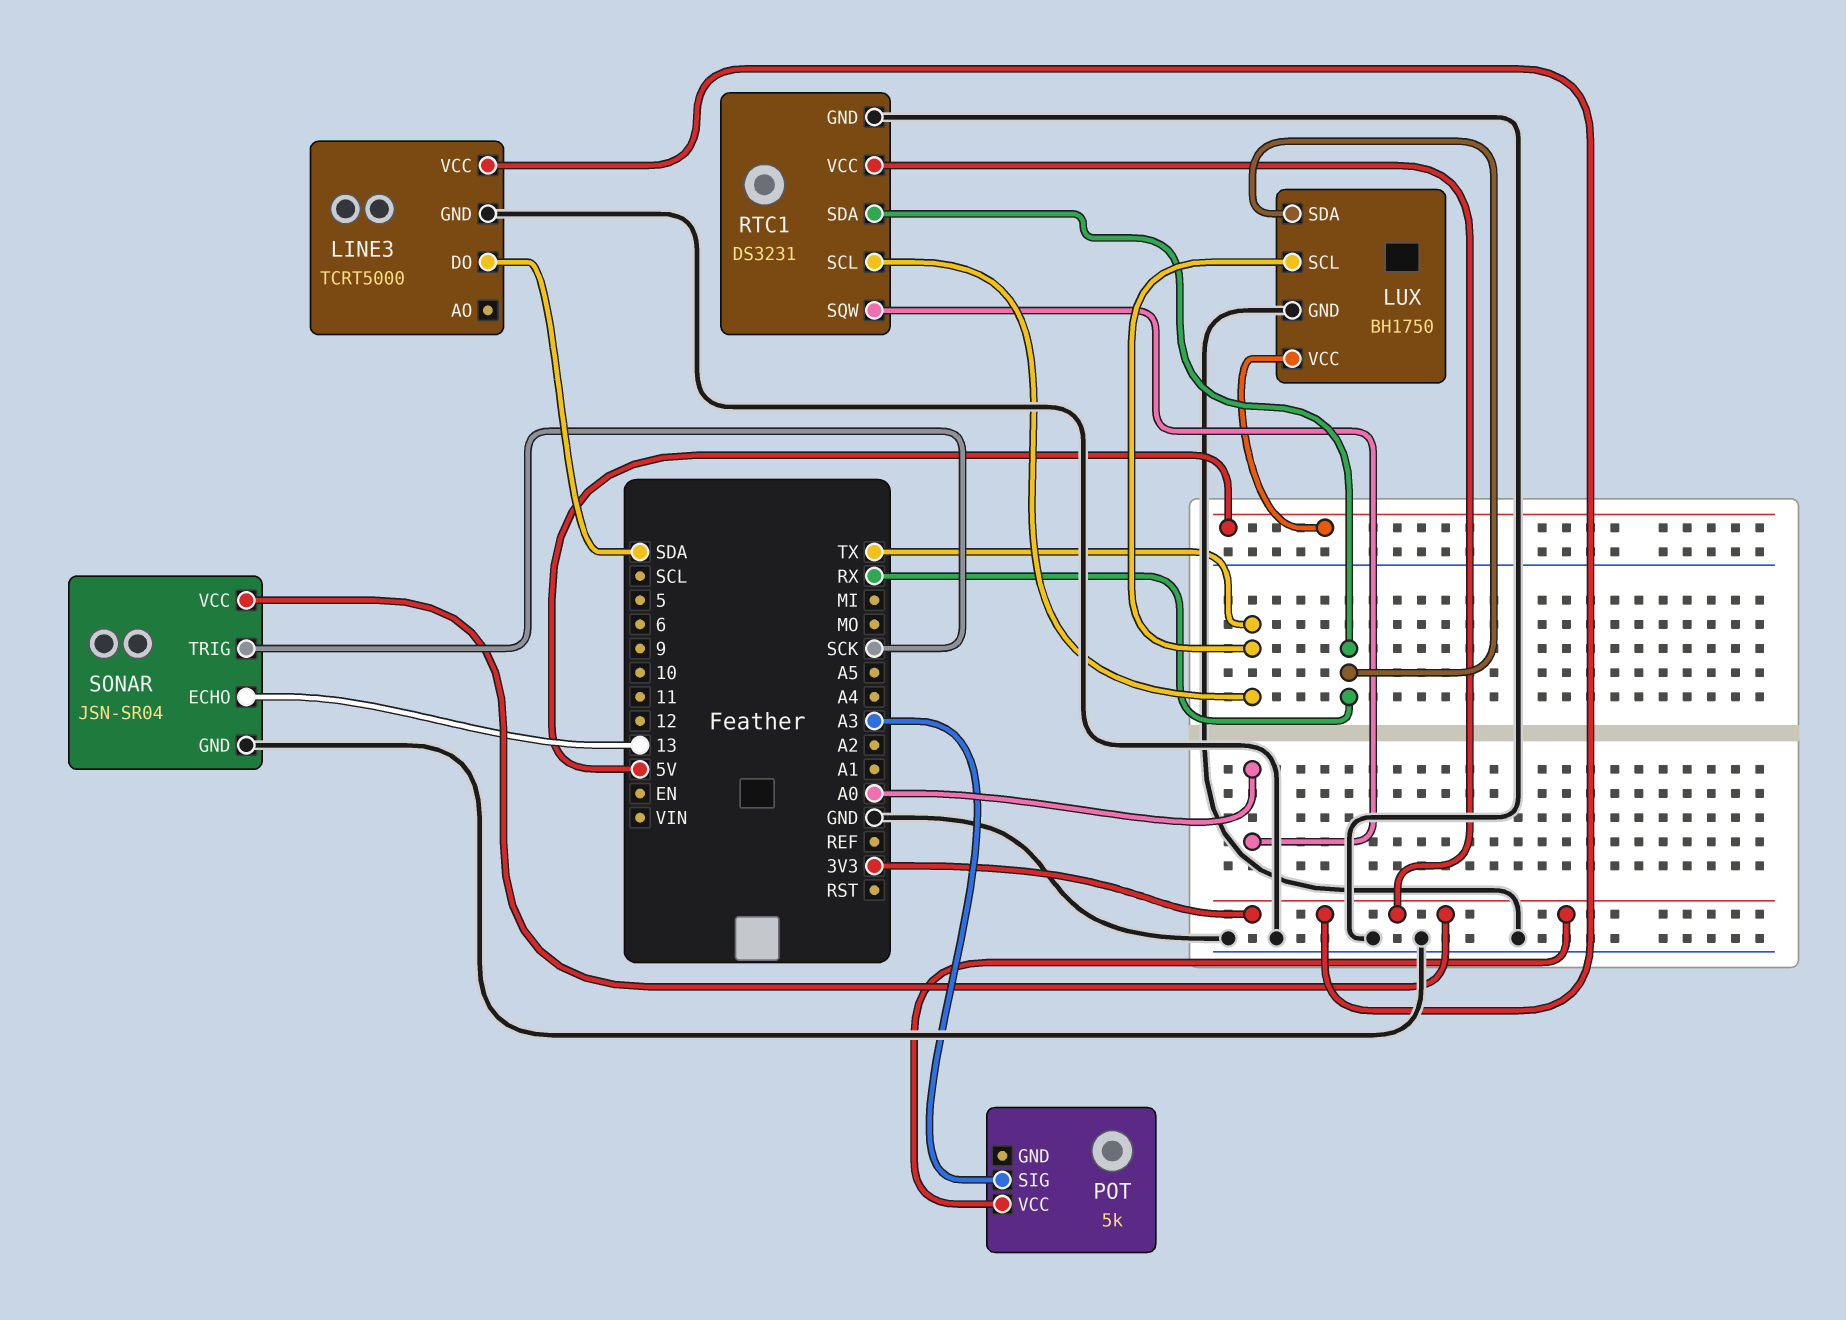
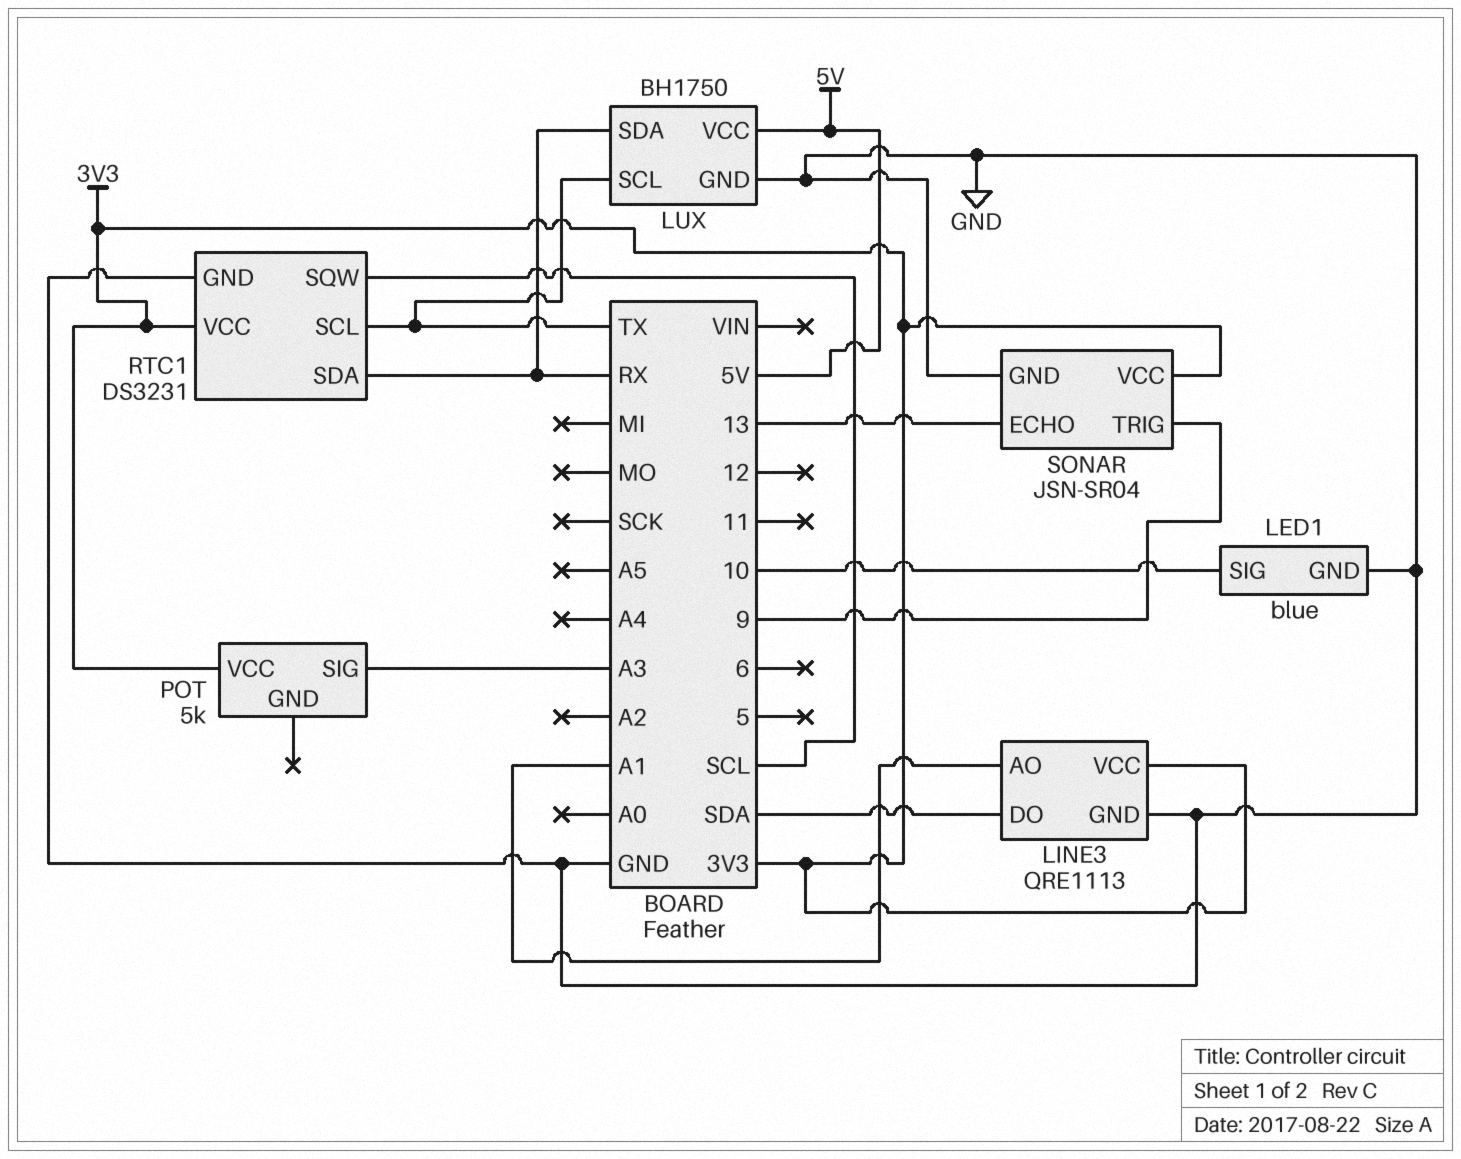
LED1: none -> blue
LED1 pin GND: none -> GND
LED1 pin SIG: none -> 10
LINE3: TCRT5000 -> QRE1113
LINE3 pin AO: none -> A1
RTC1 pin SQW: A0 -> SCL
SONAR pin TRIG: SCK -> 9

